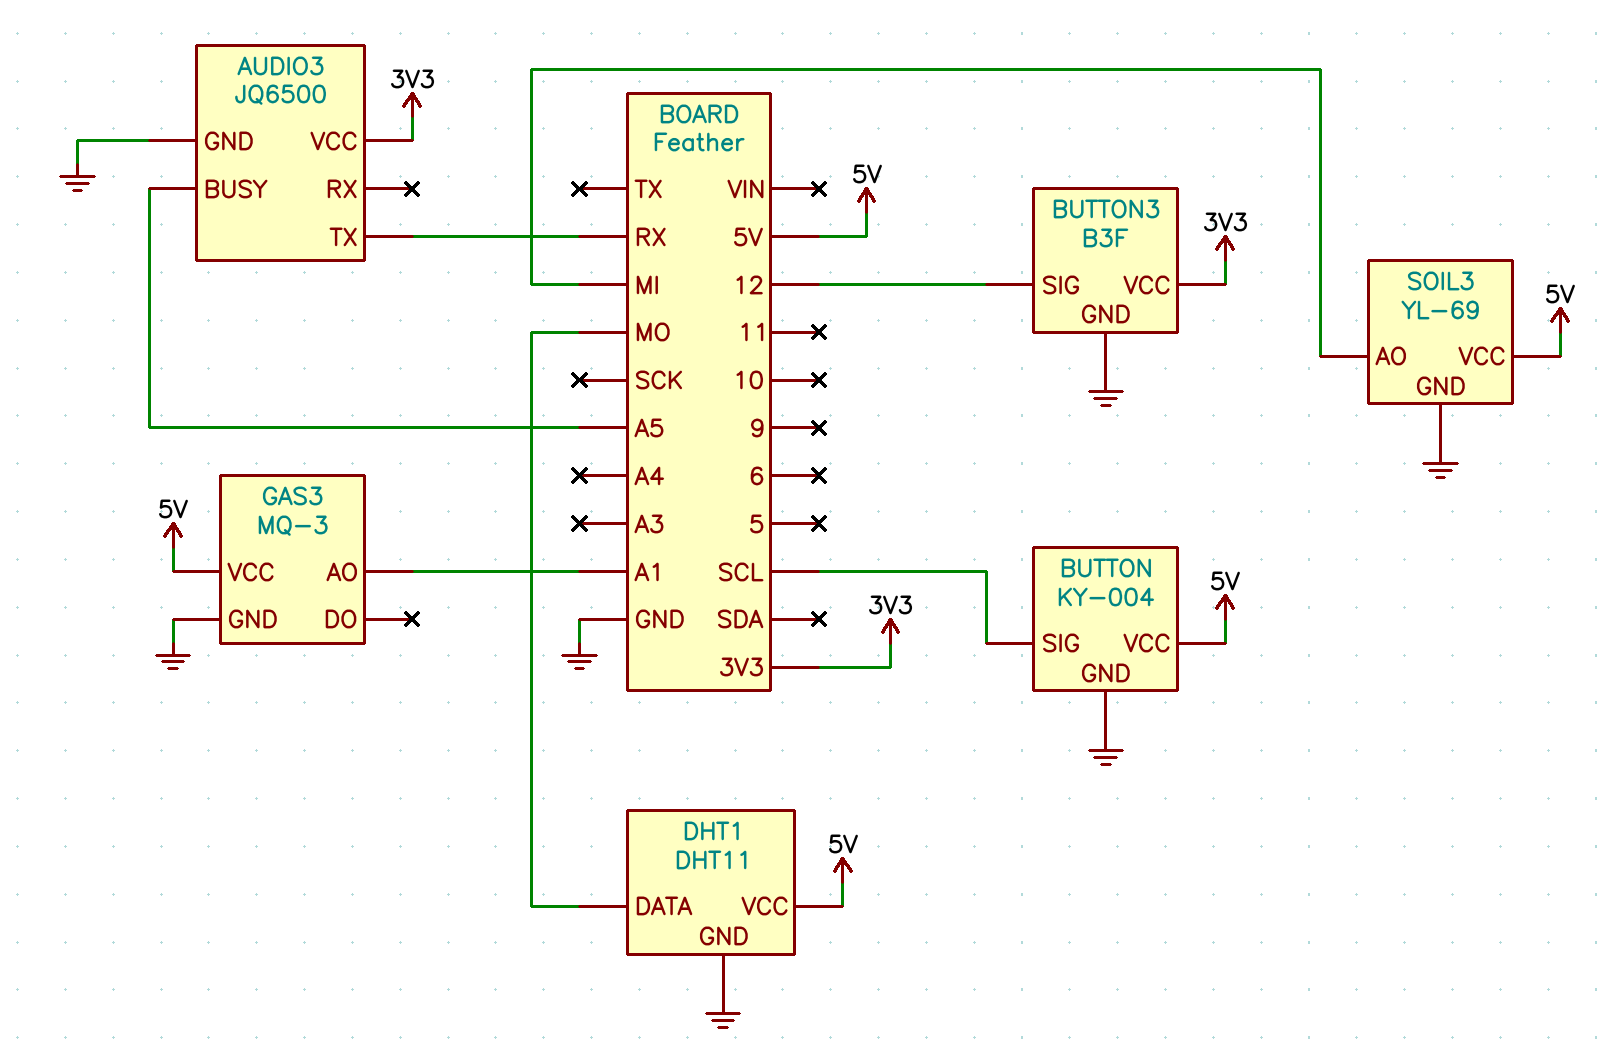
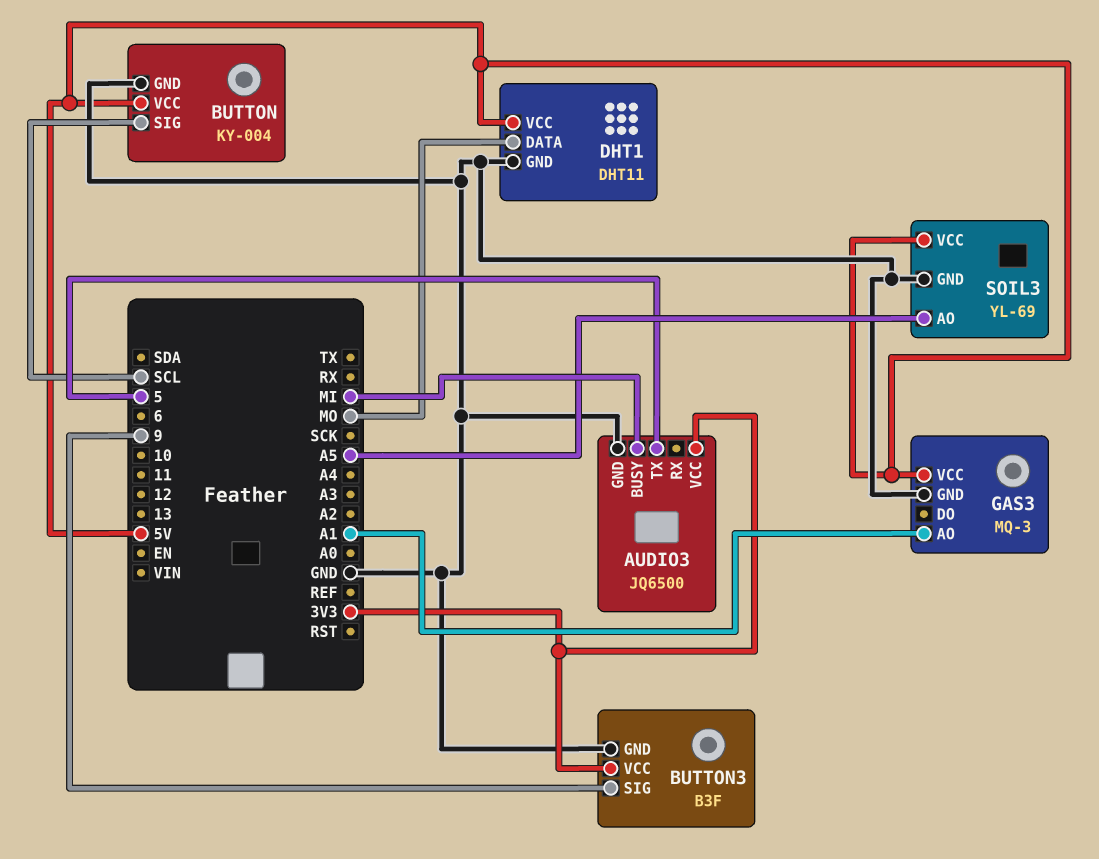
AUDIO3 pin BUSY: A5 -> MI
AUDIO3 pin TX: RX -> 5
BUTTON3 pin SIG: 12 -> 9
SOIL3 pin AO: MI -> A5

